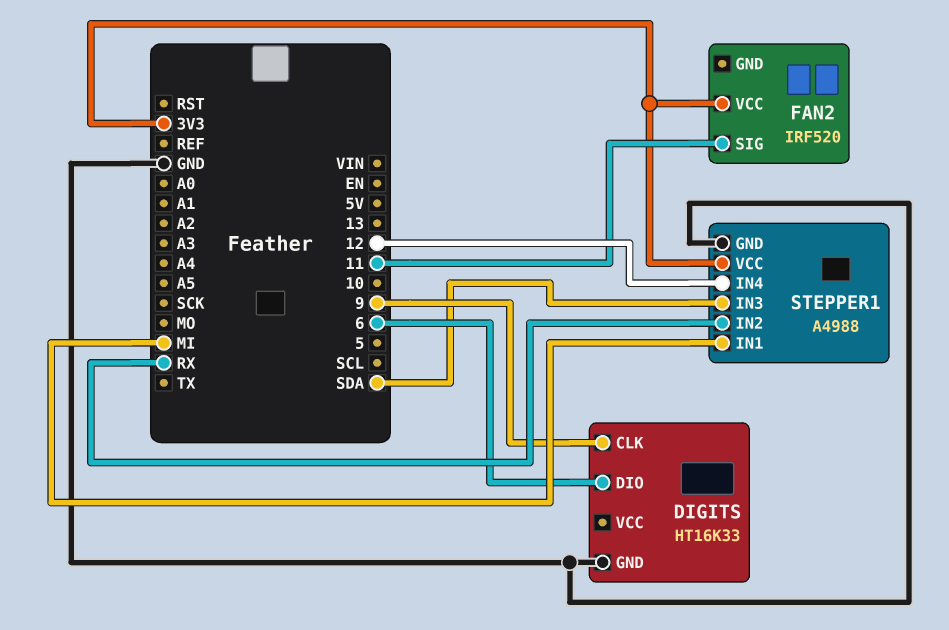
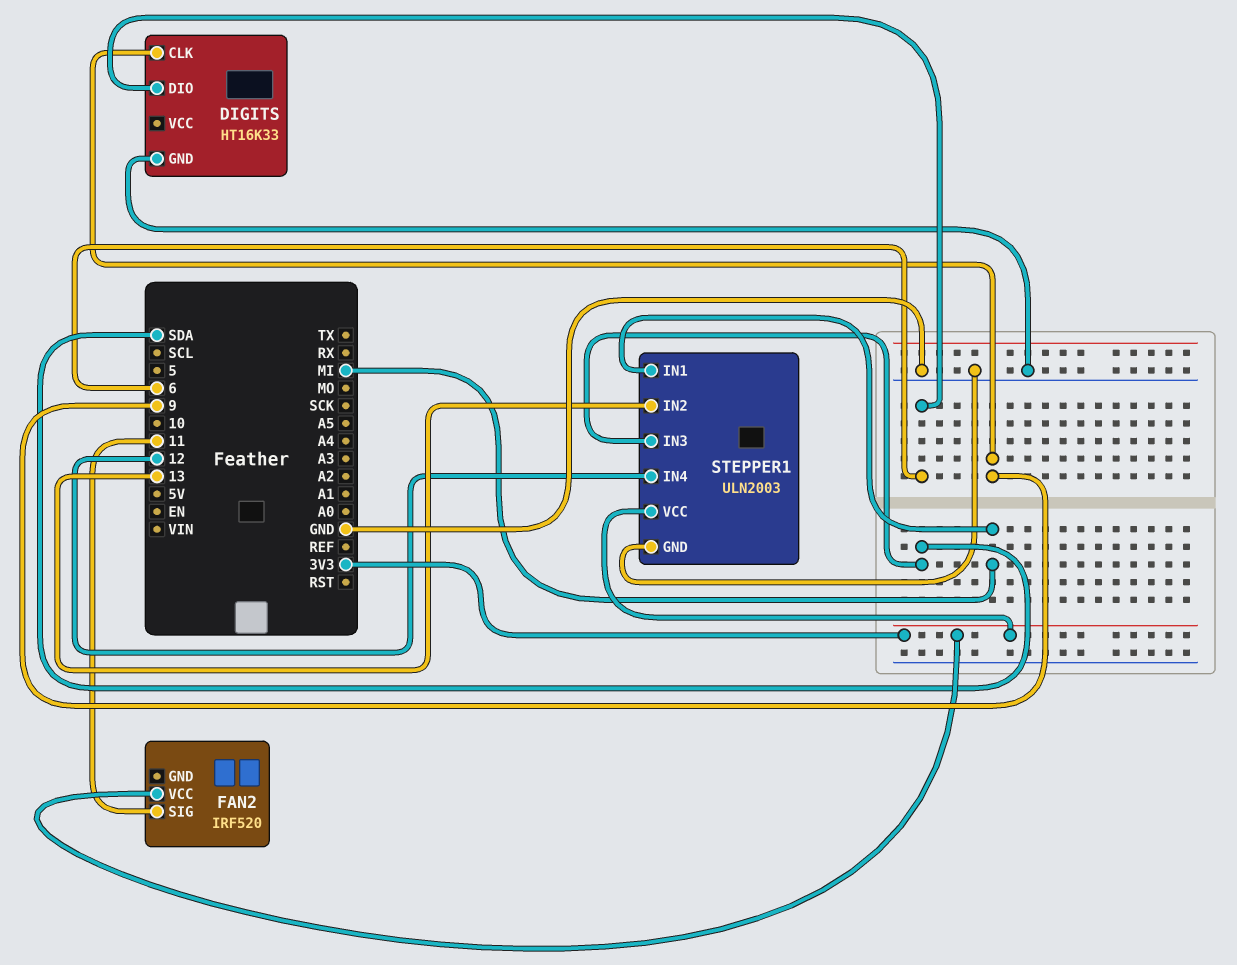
STEPPER1: A4988 -> ULN2003
STEPPER1 pin IN2: RX -> 13

